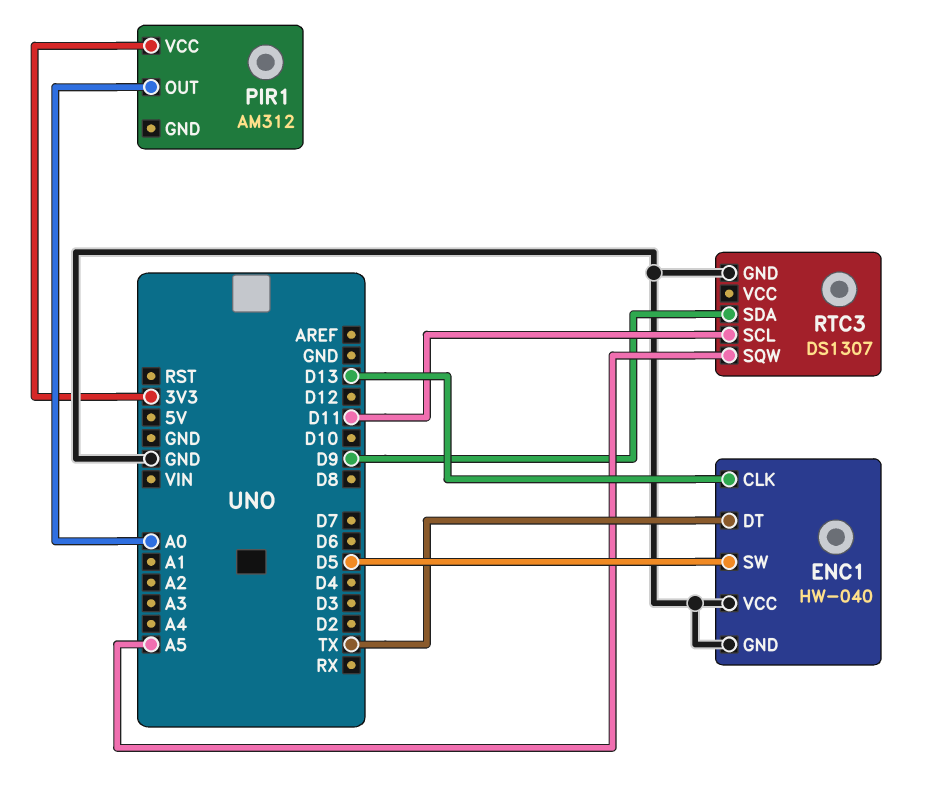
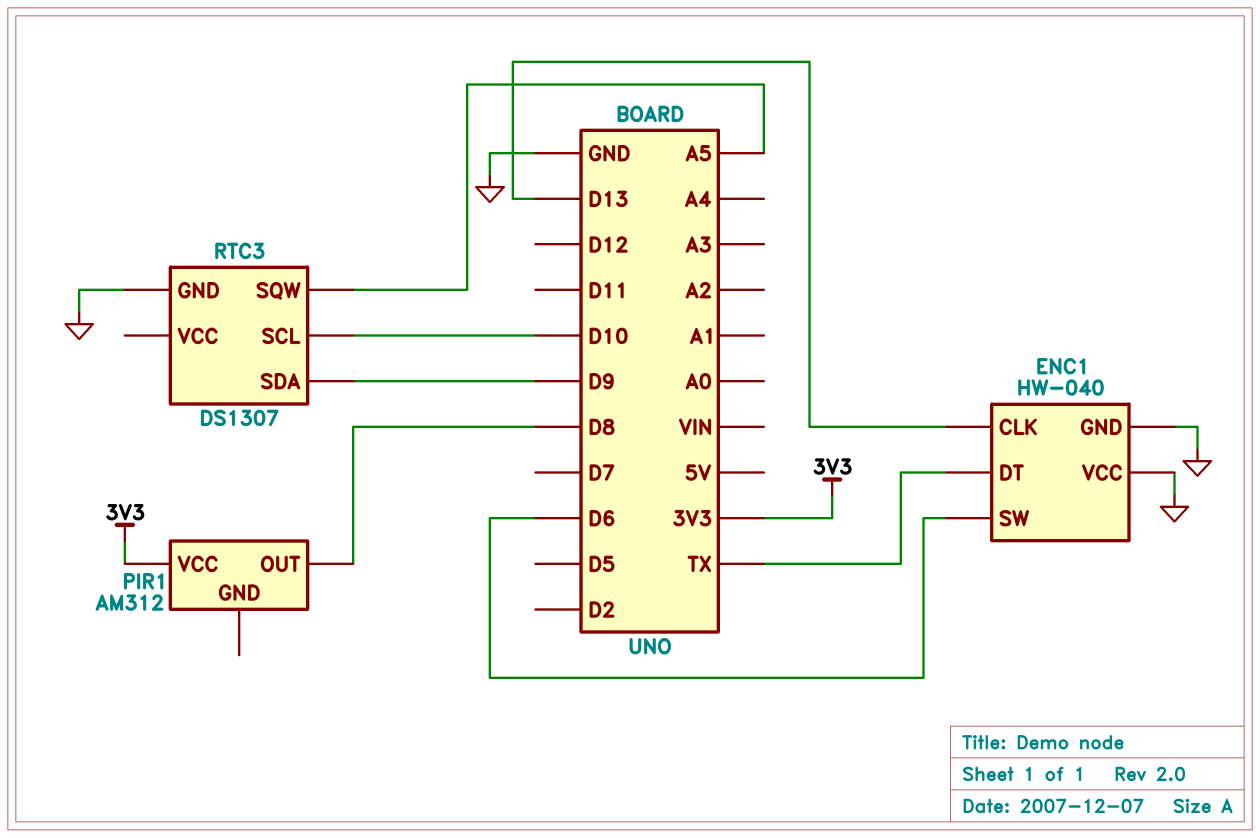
ENC1 pin SW: D5 -> D6
PIR1 pin OUT: A0 -> D8
RTC3 pin SCL: D11 -> D10

